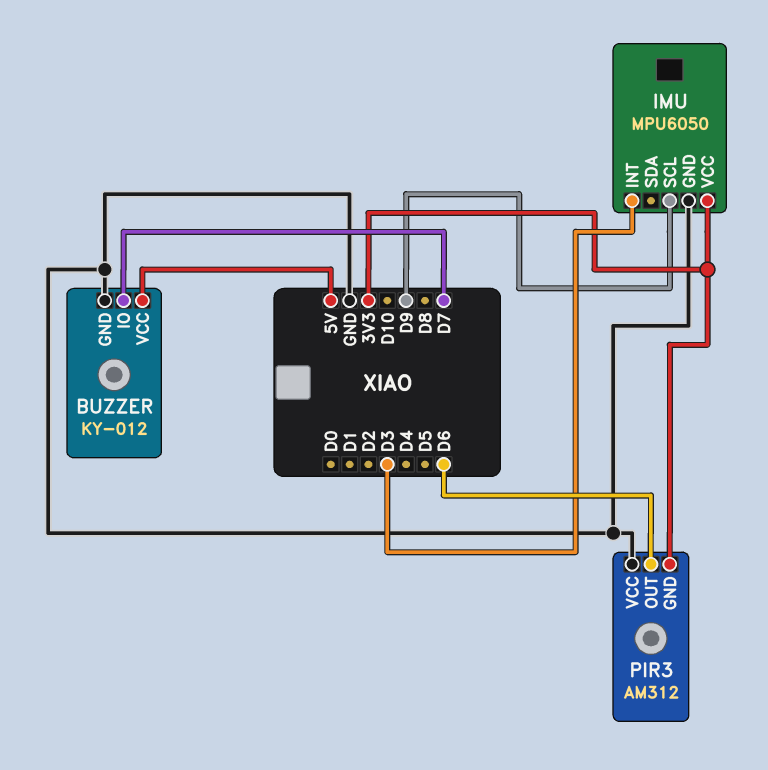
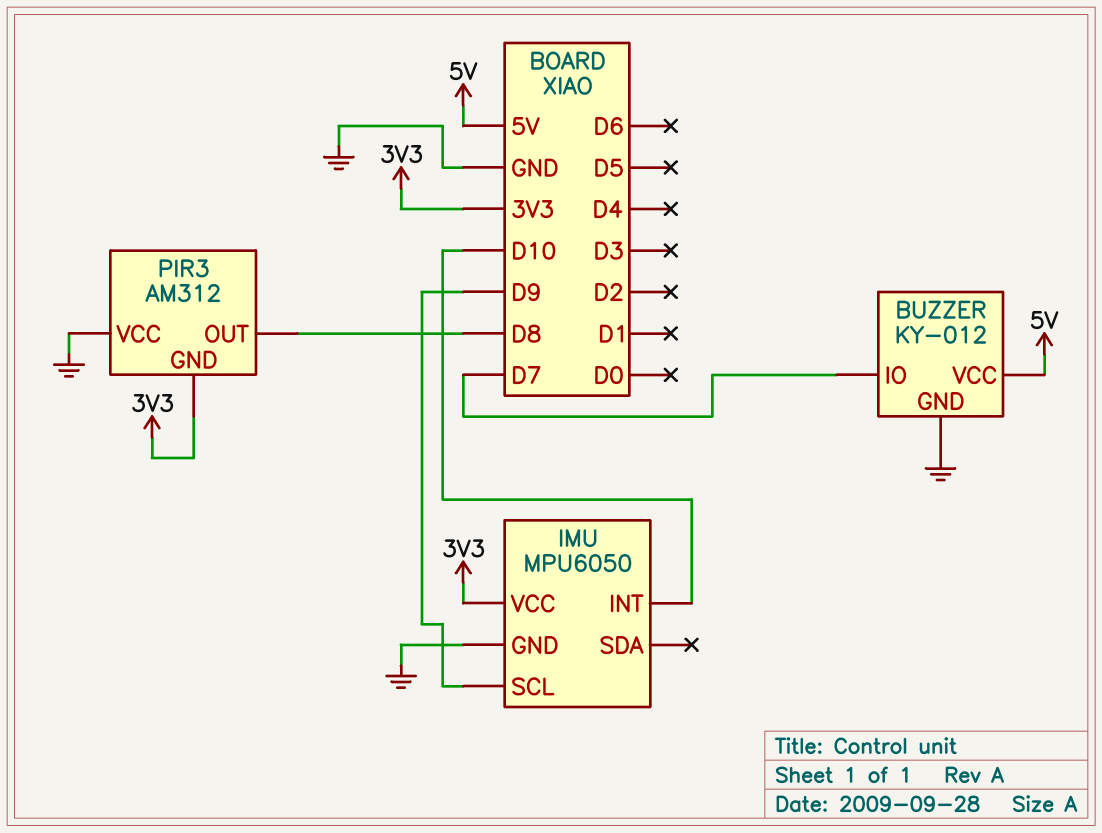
IMU pin INT: D3 -> D10
PIR3 pin OUT: D6 -> D8

